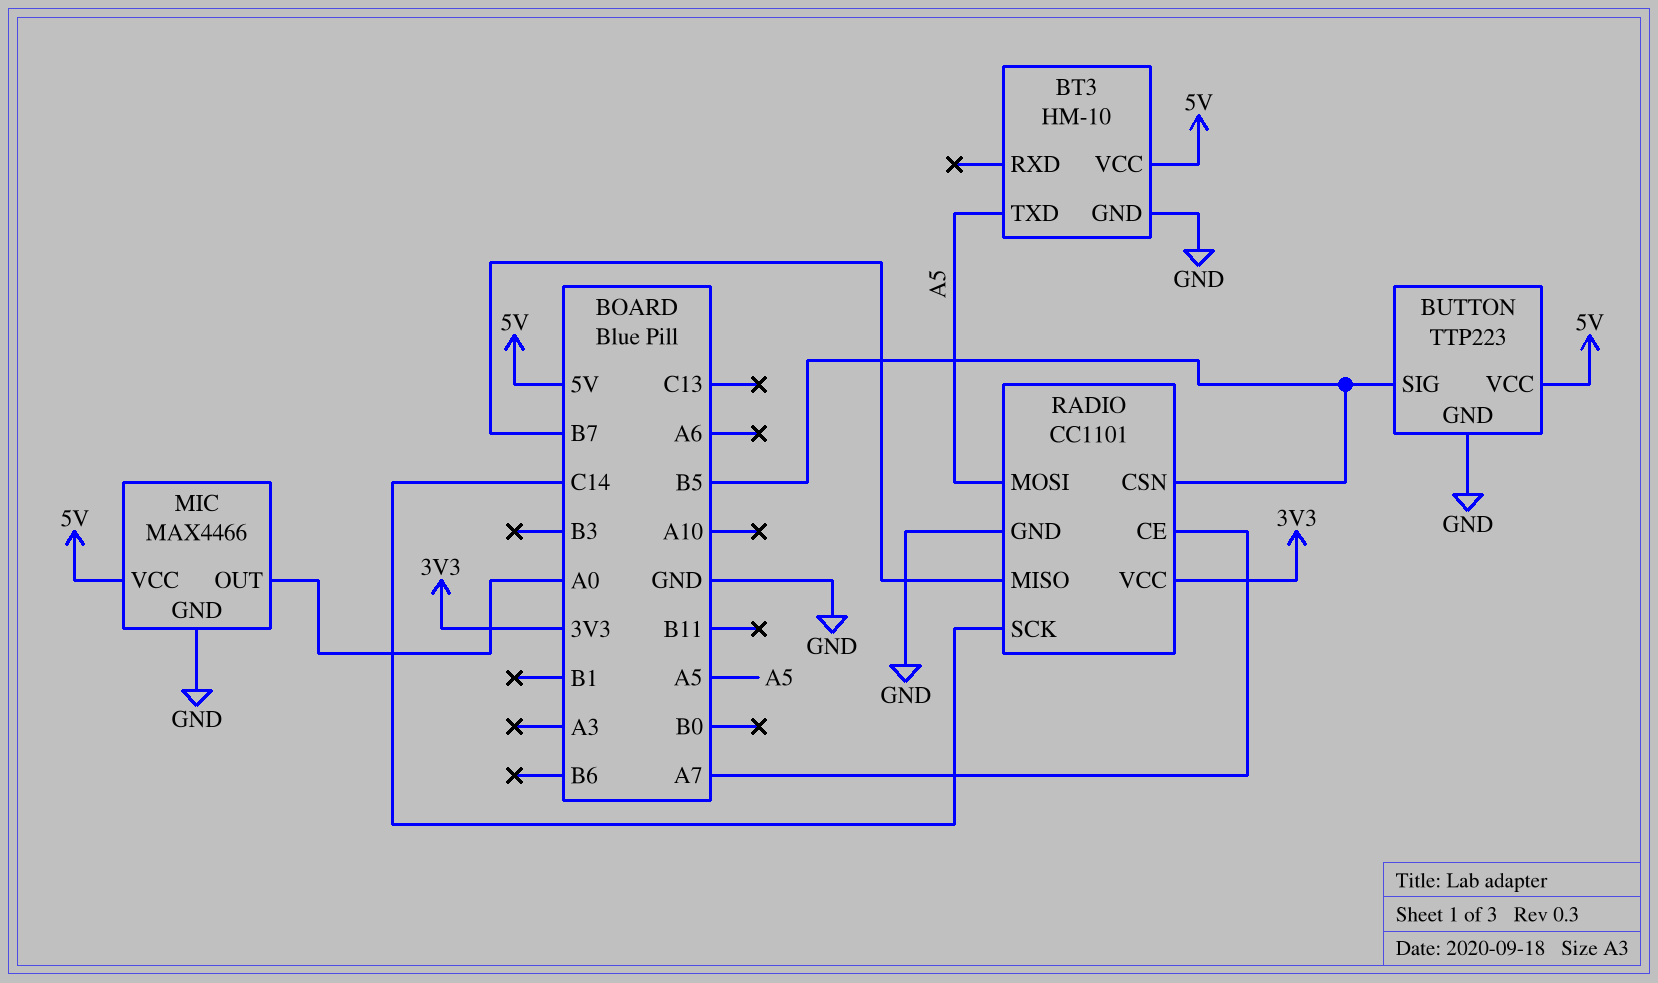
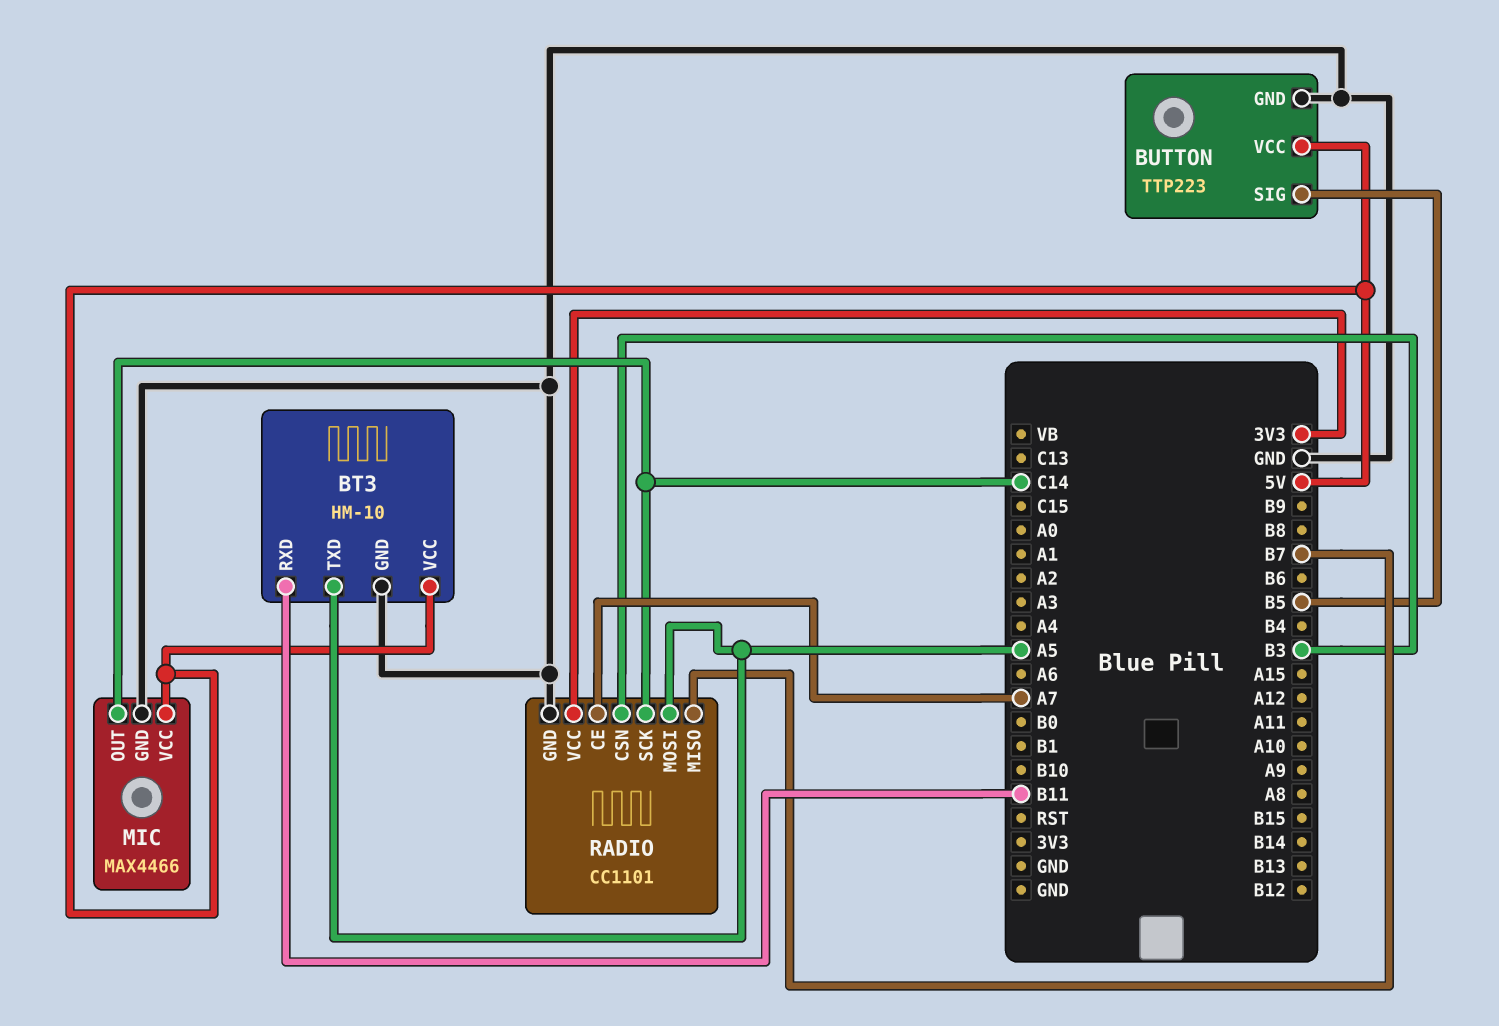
BT3 pin RXD: none -> B11
MIC pin OUT: A0 -> C14
RADIO pin CSN: B5 -> B3

